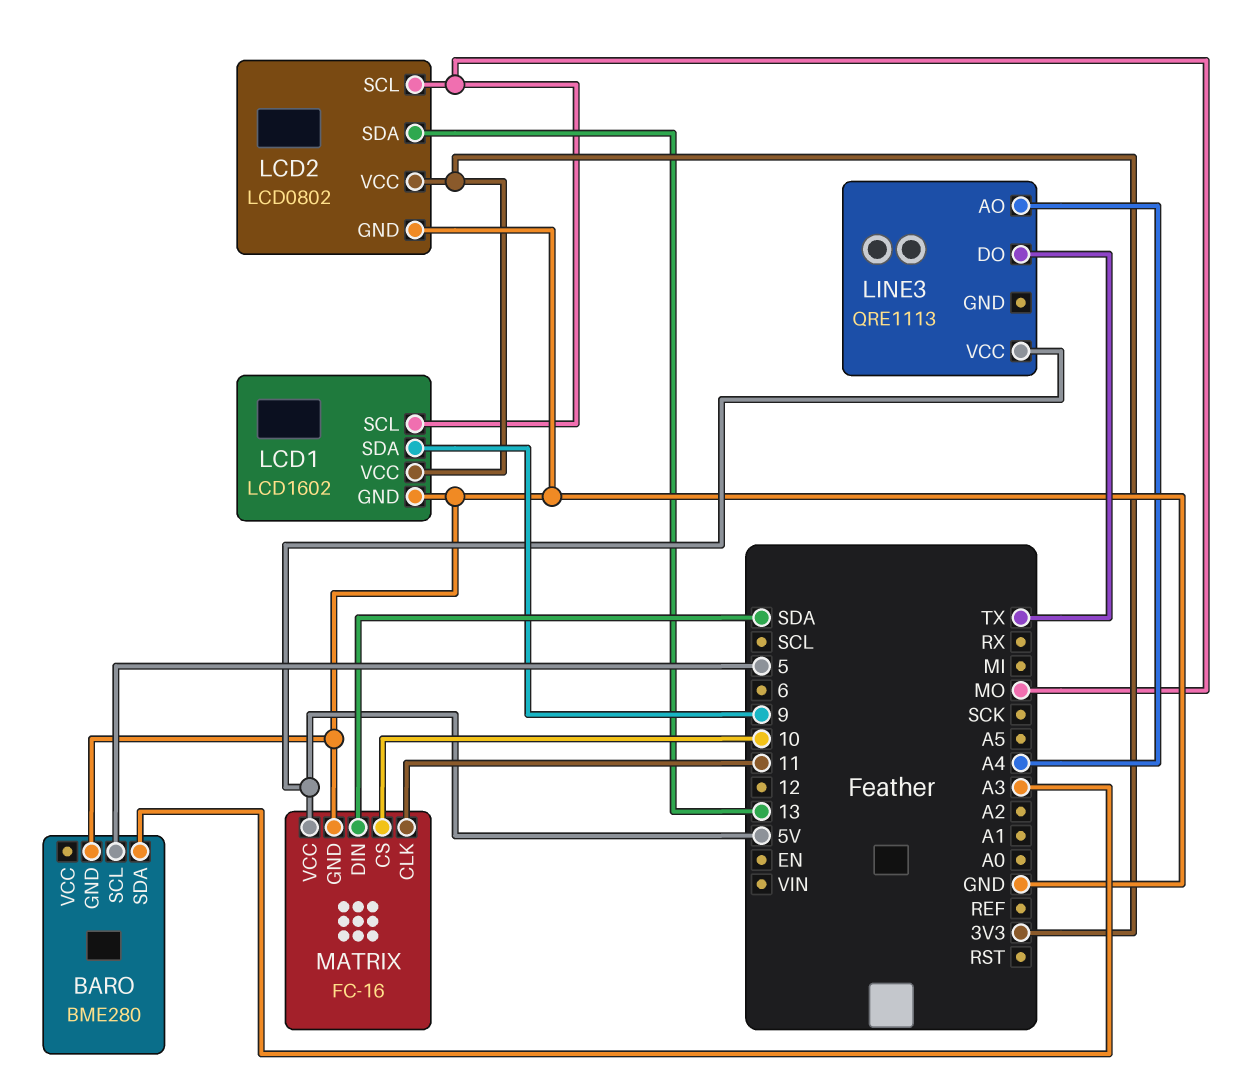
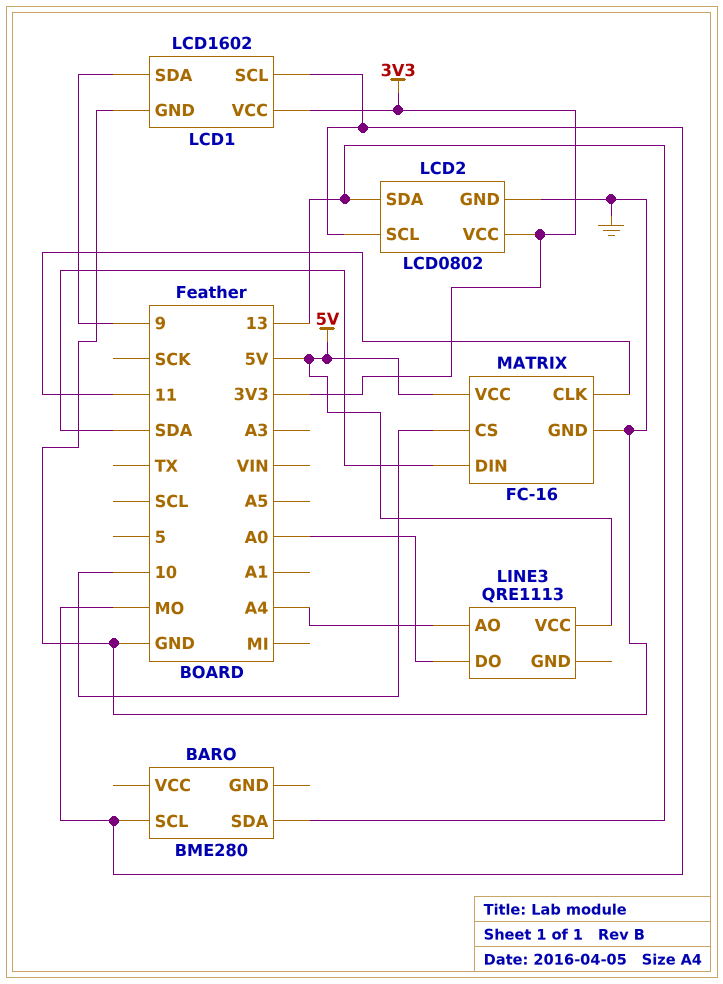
BARO pin GND: GND -> none
BARO pin SCL: 5 -> MO
BARO pin SDA: A3 -> 13
LINE3 pin DO: TX -> A0

